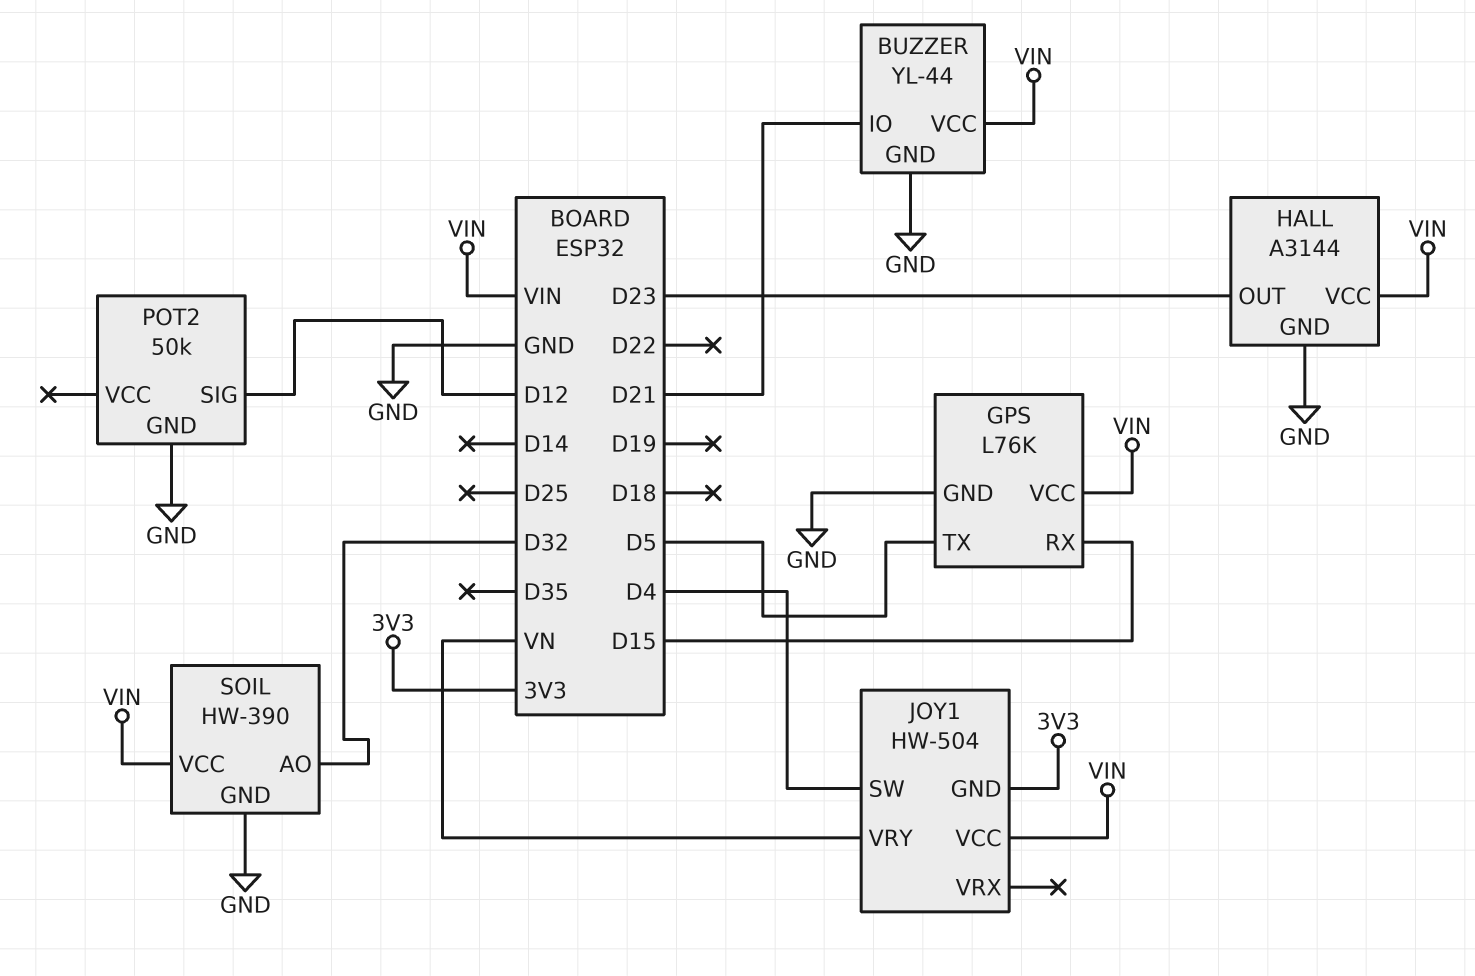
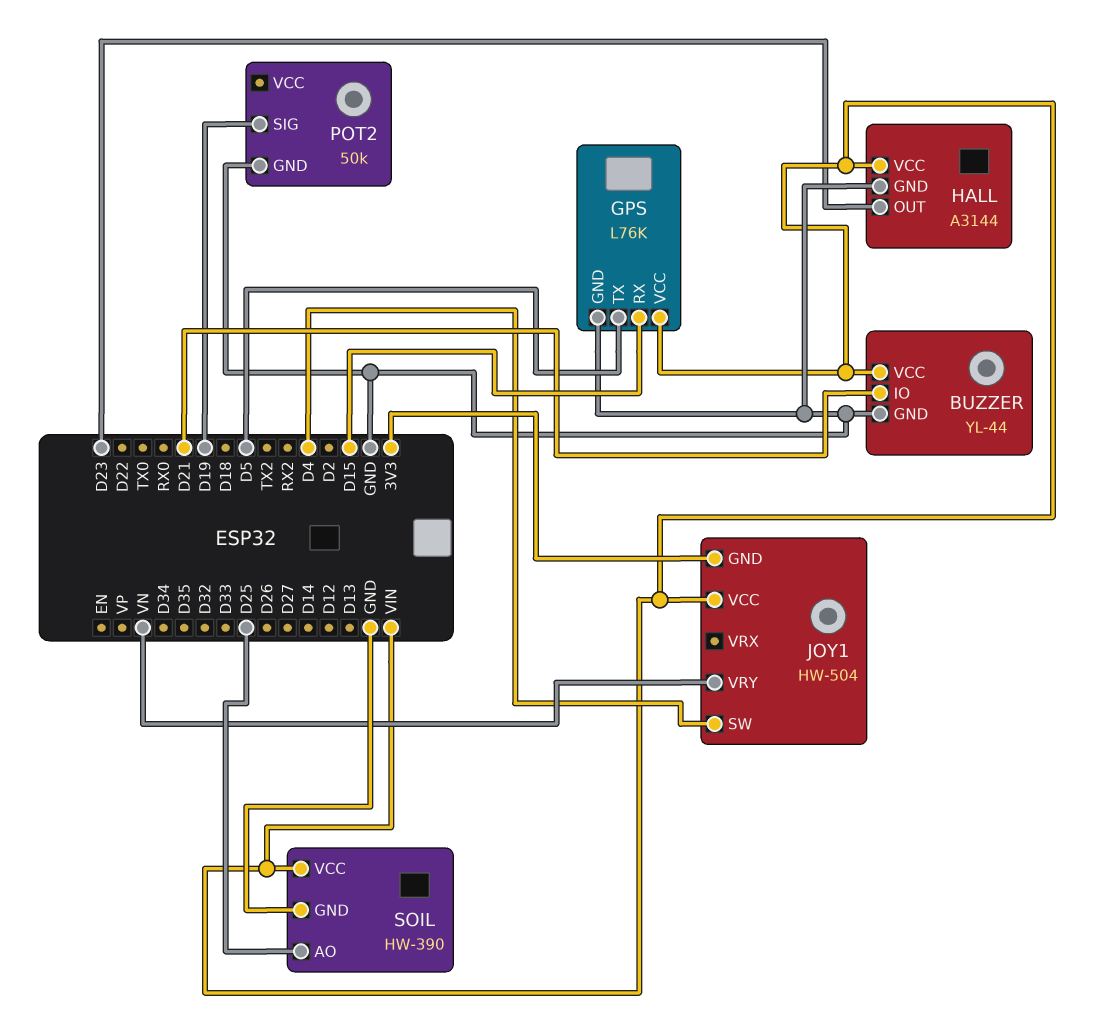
POT2 pin SIG: D12 -> D19
SOIL pin AO: D32 -> D25

